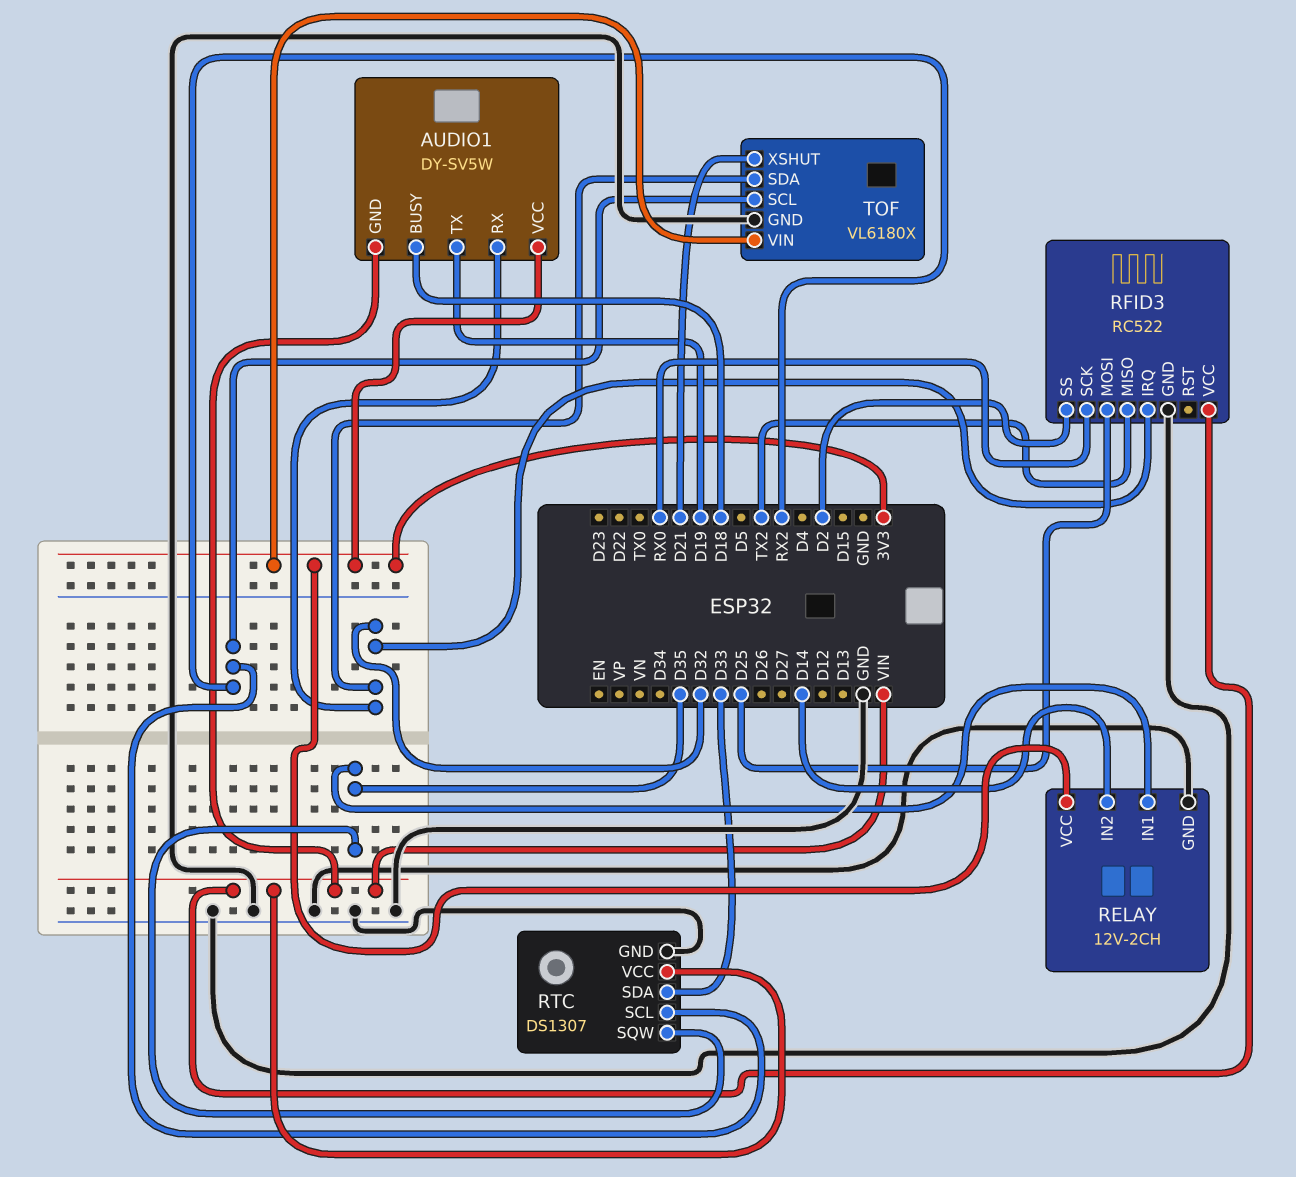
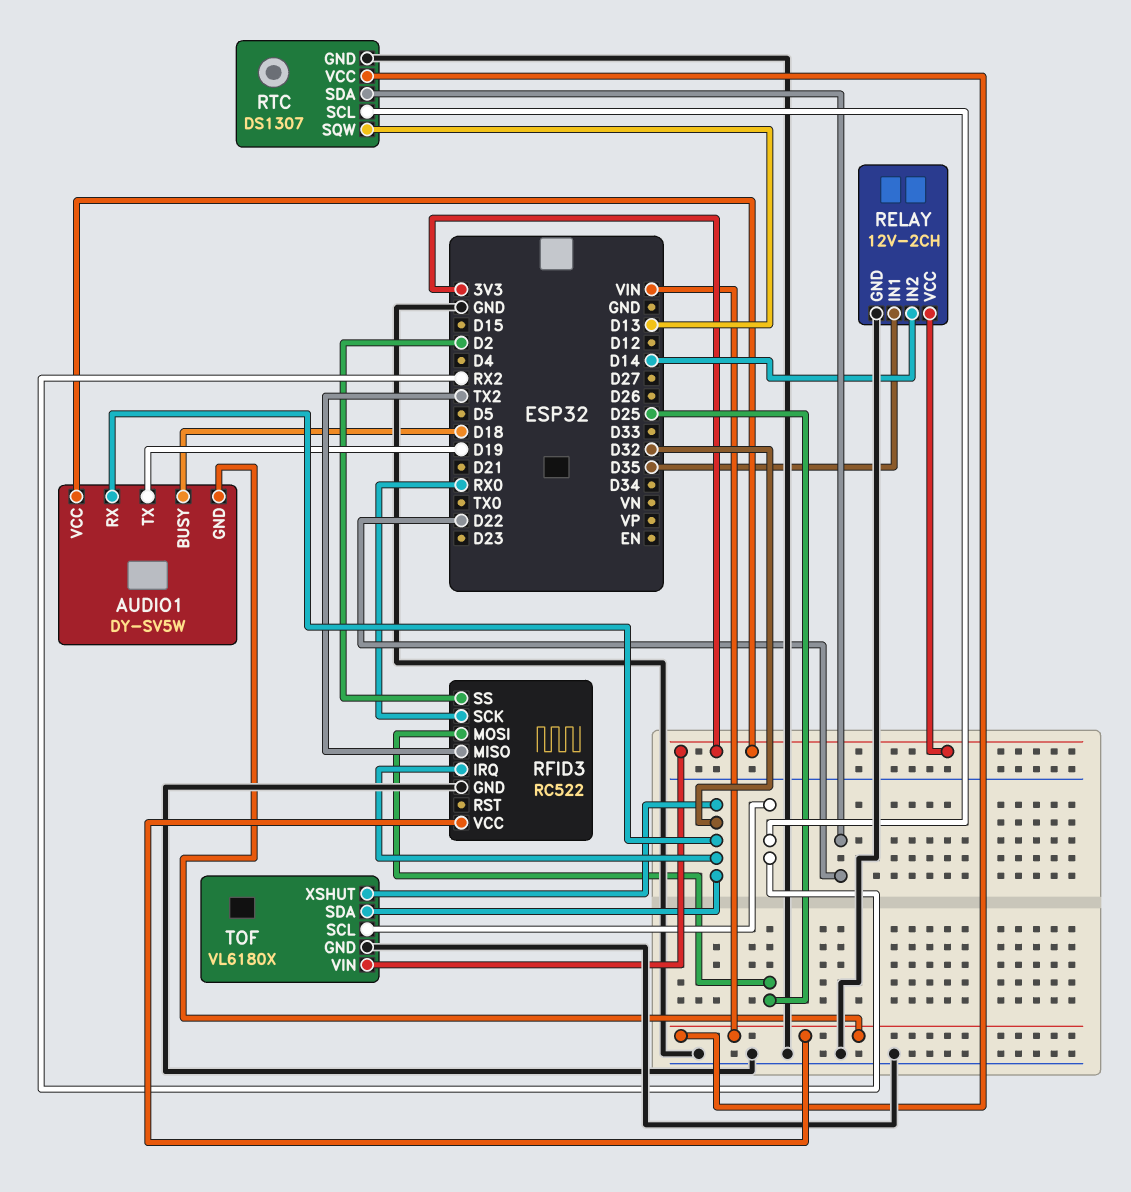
RTC pin SDA: D33 -> D22
RTC pin SQW: D35 -> D13
TOF pin XSHUT: D21 -> D32

